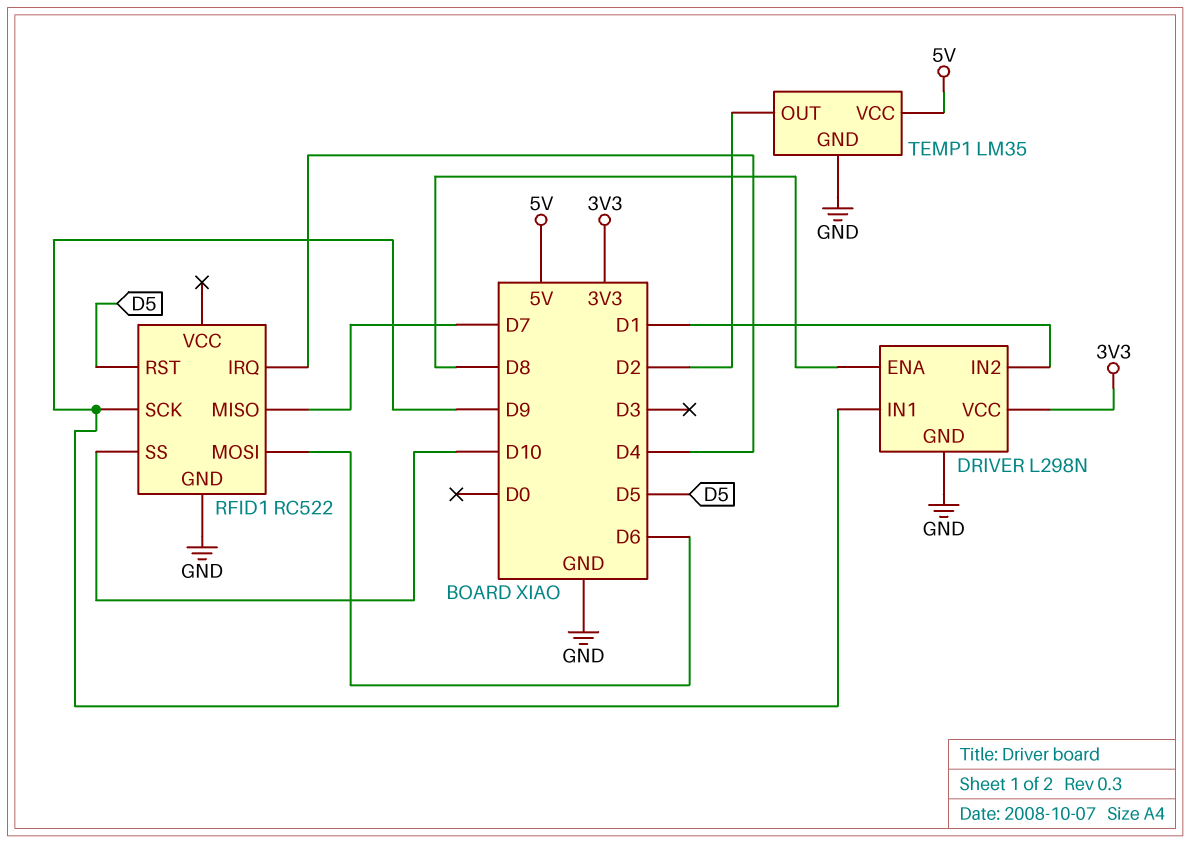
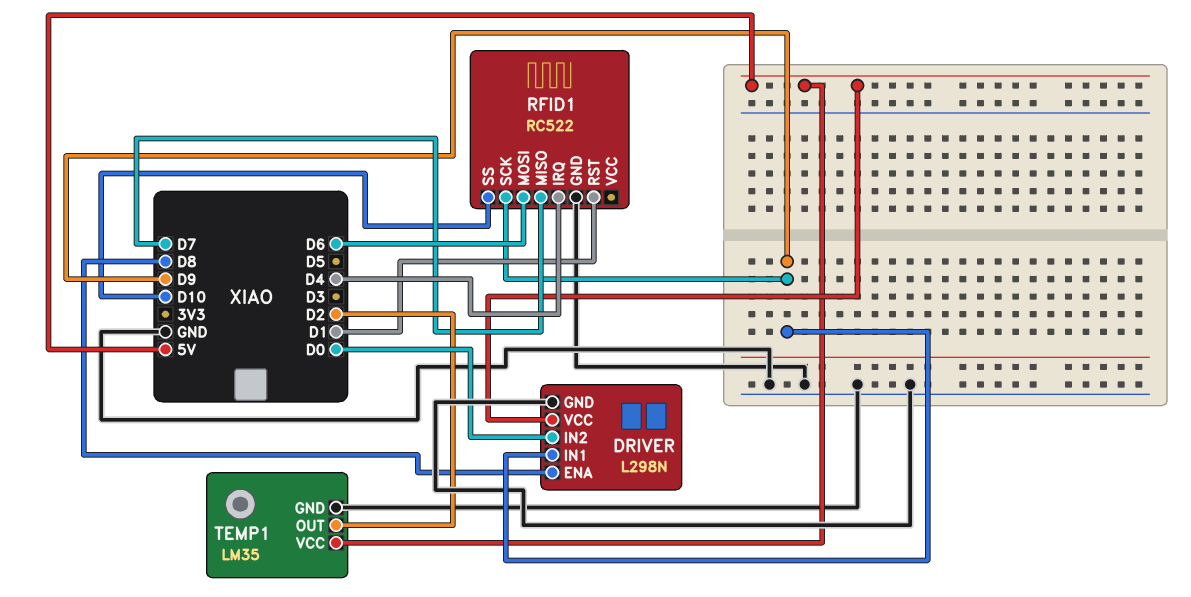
DRIVER pin IN2: D1 -> D0
DRIVER pin VCC: 3V3 -> 5V
RFID1 pin RST: D5 -> D1

